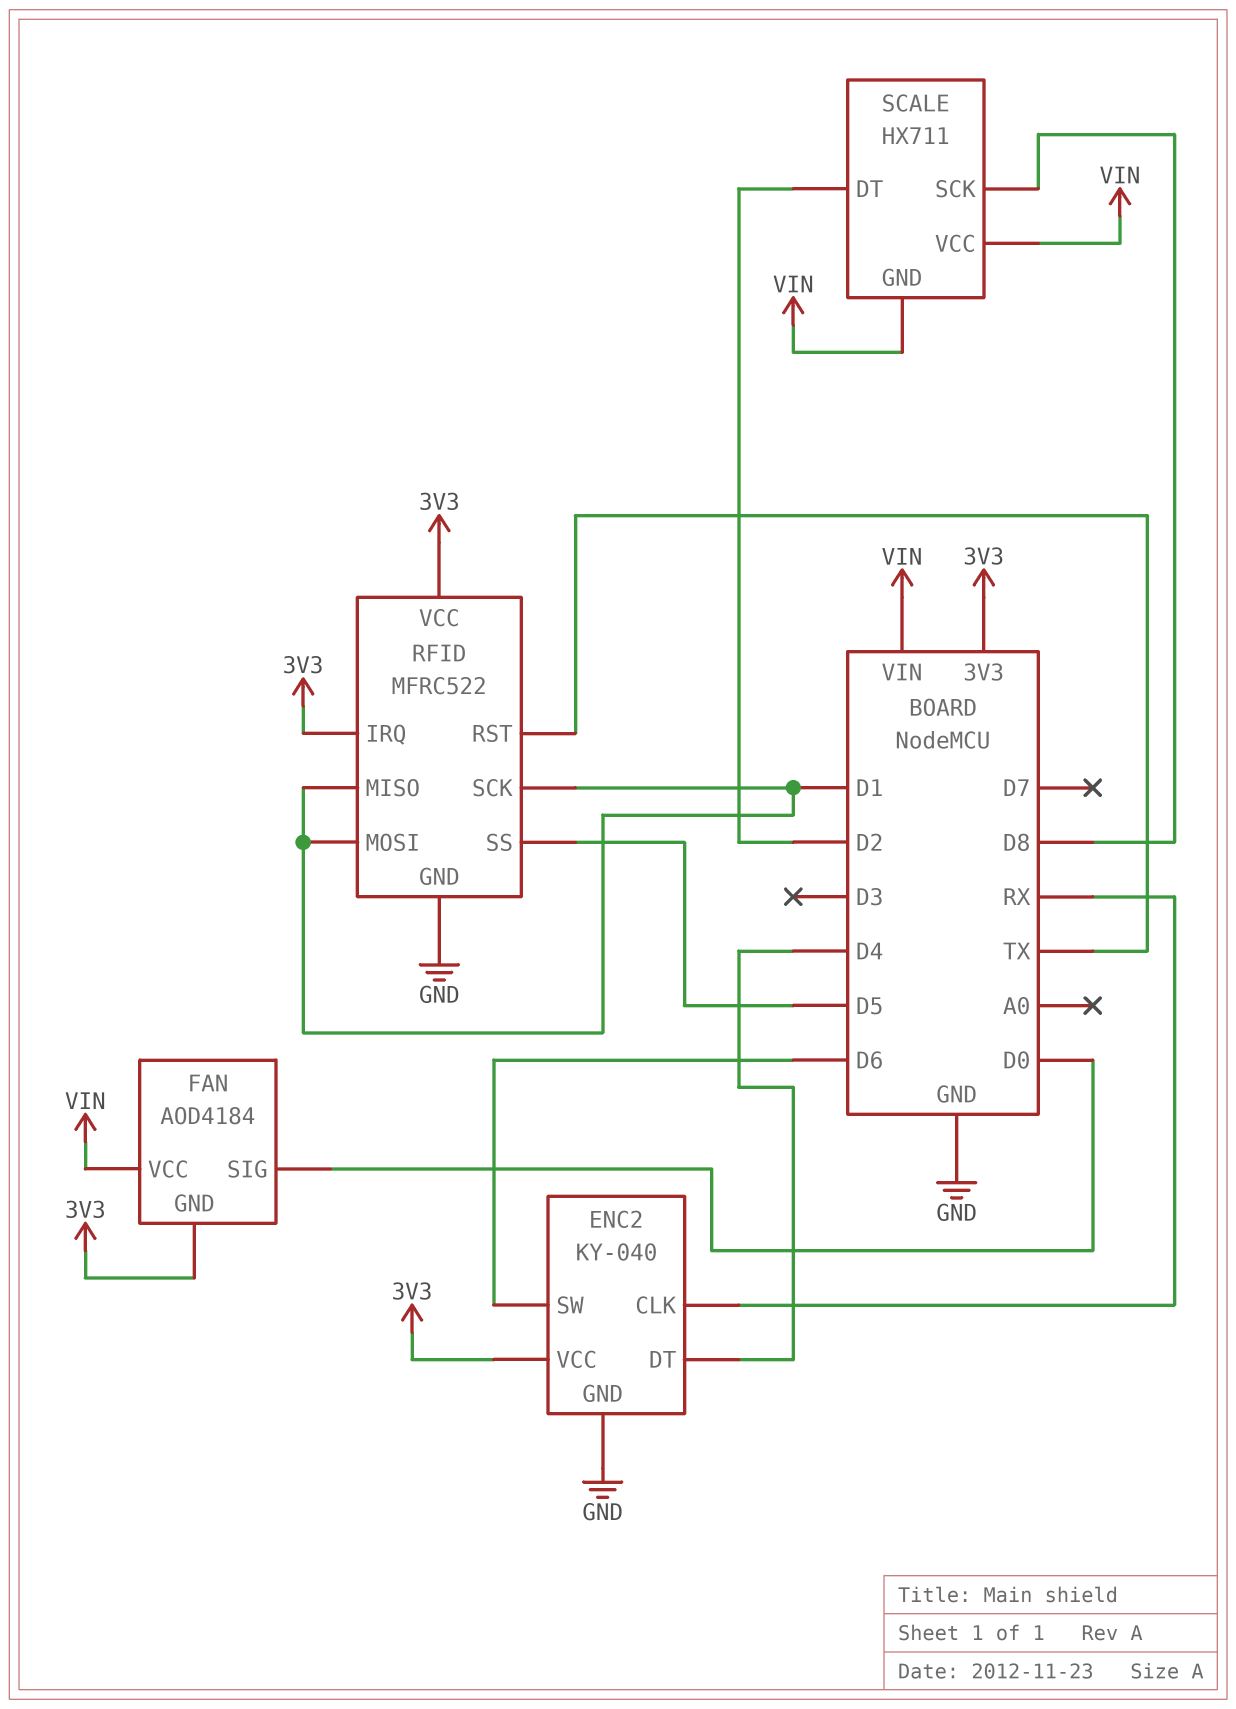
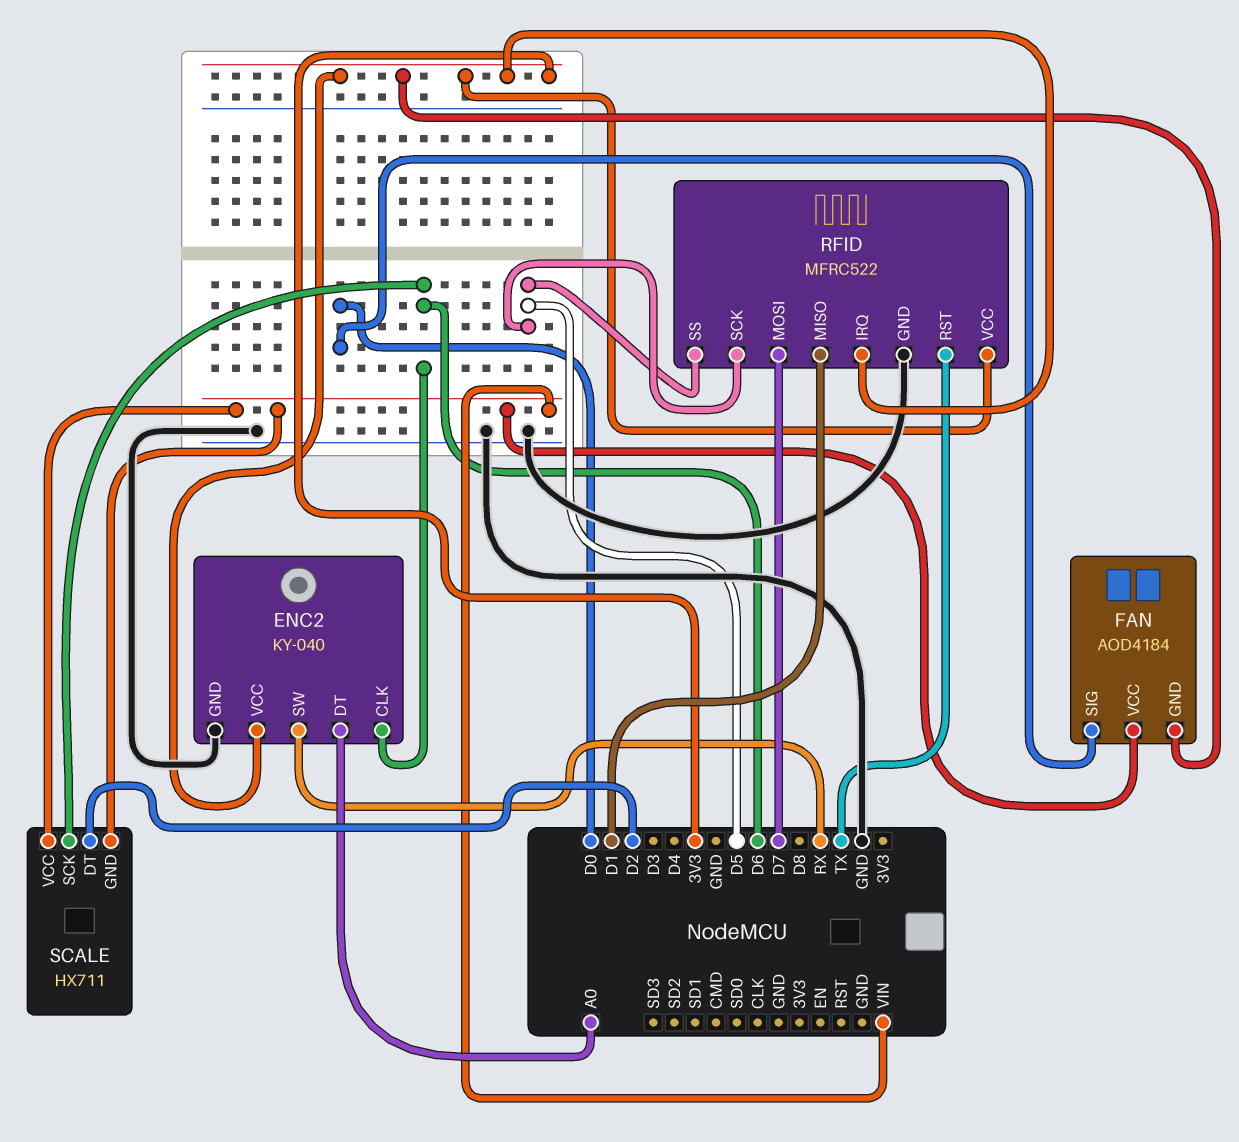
ENC2 pin CLK: RX -> D6
ENC2 pin DT: D4 -> A0
ENC2 pin SW: D6 -> RX
RFID pin MOSI: D1 -> D7
RFID pin SCK: D1 -> D5
SCALE pin SCK: D8 -> D6

